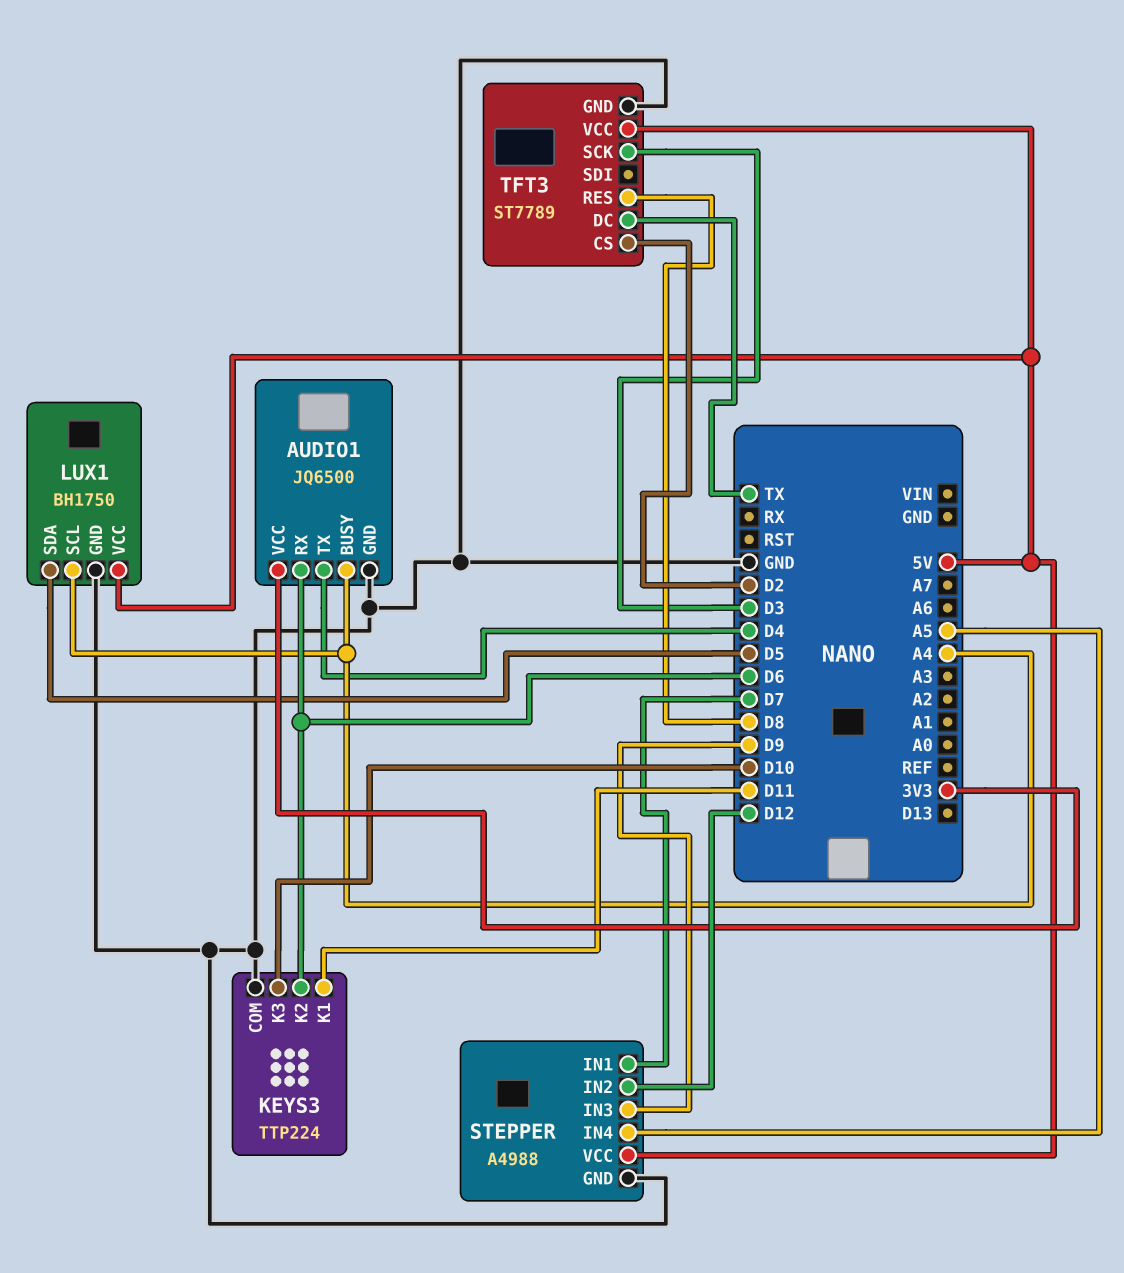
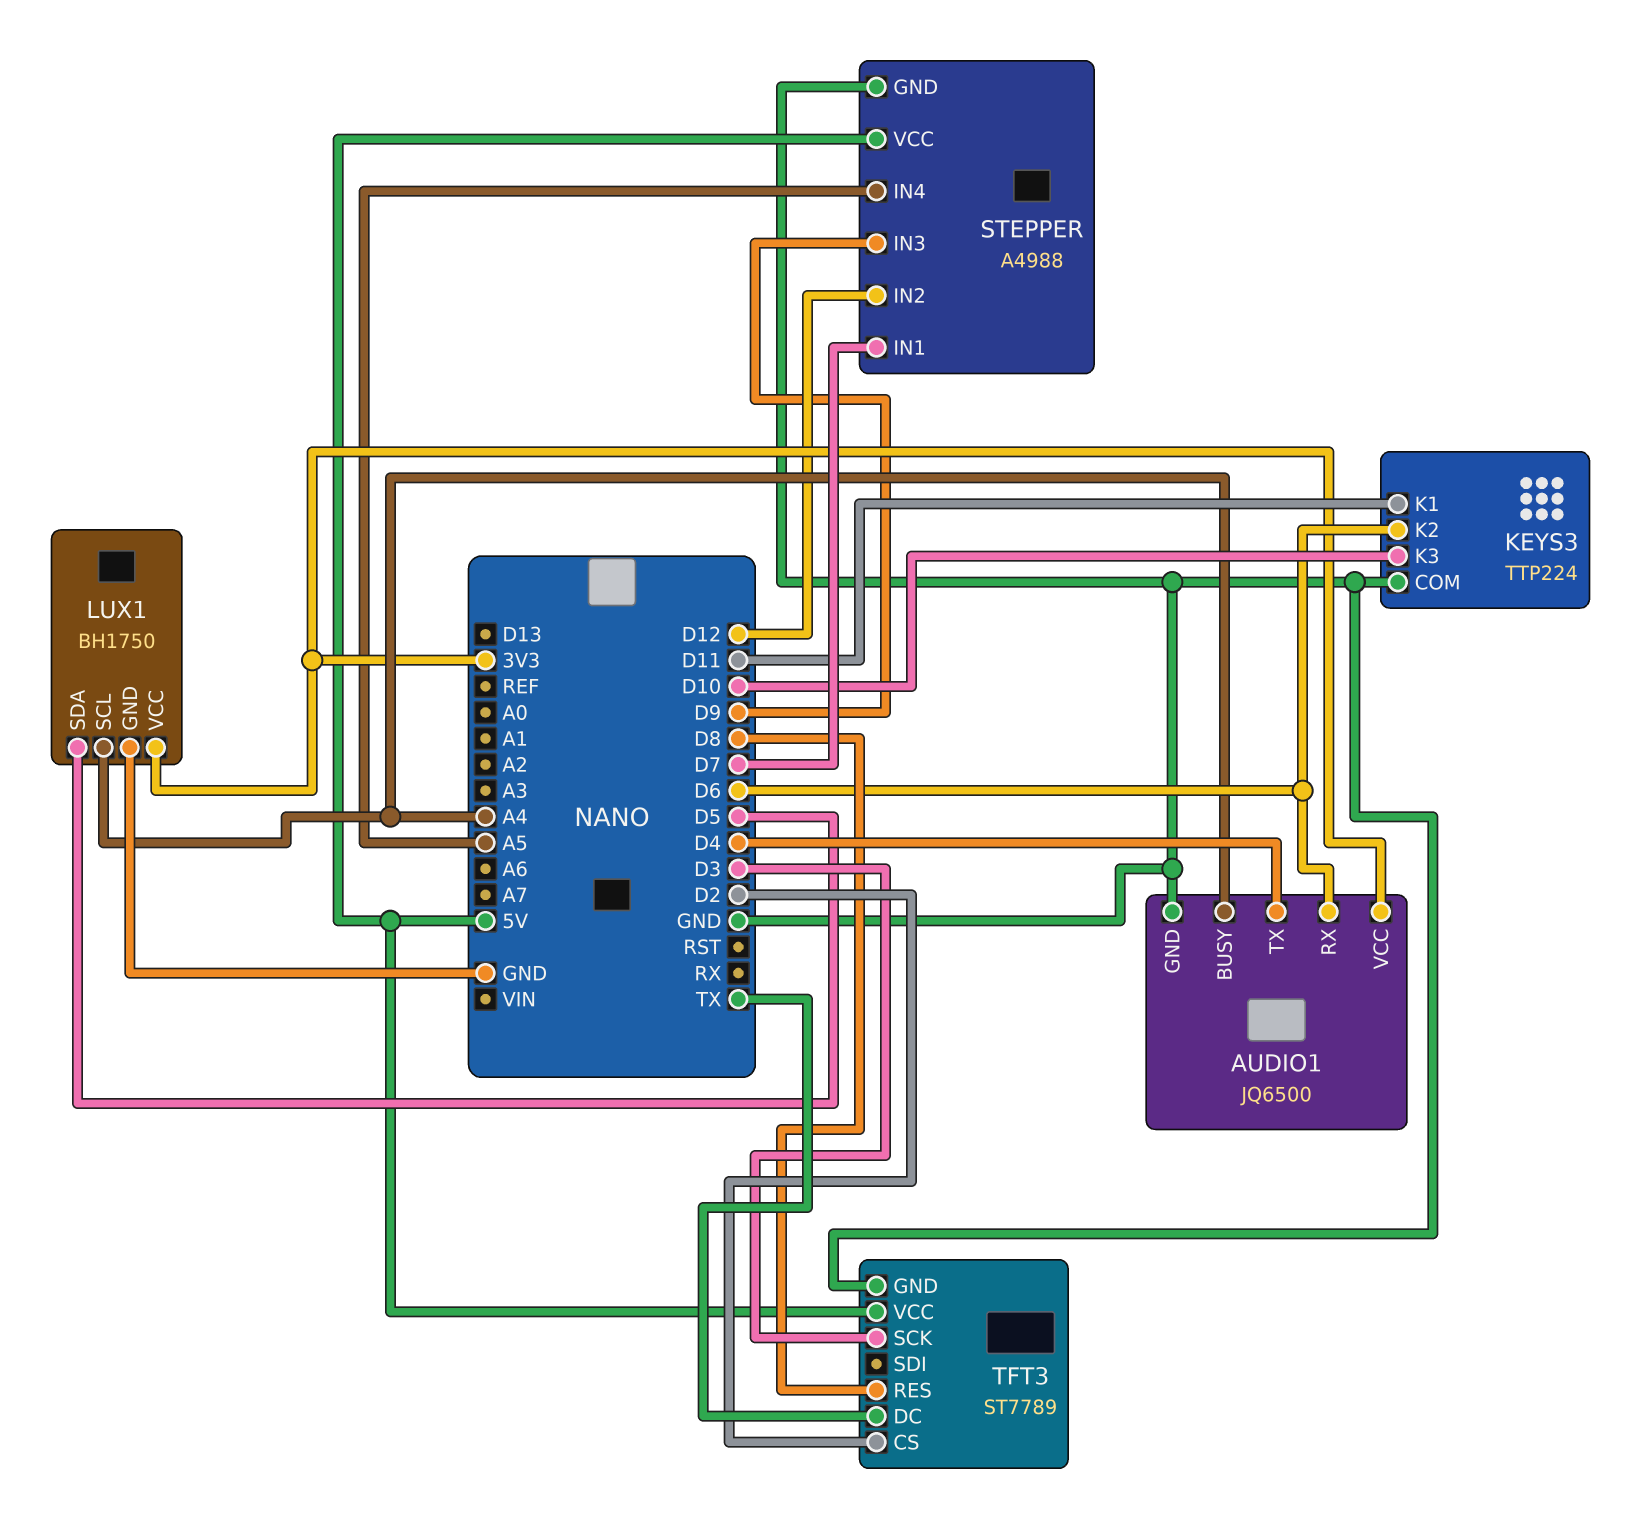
LUX1 pin VCC: 5V -> 3V3

